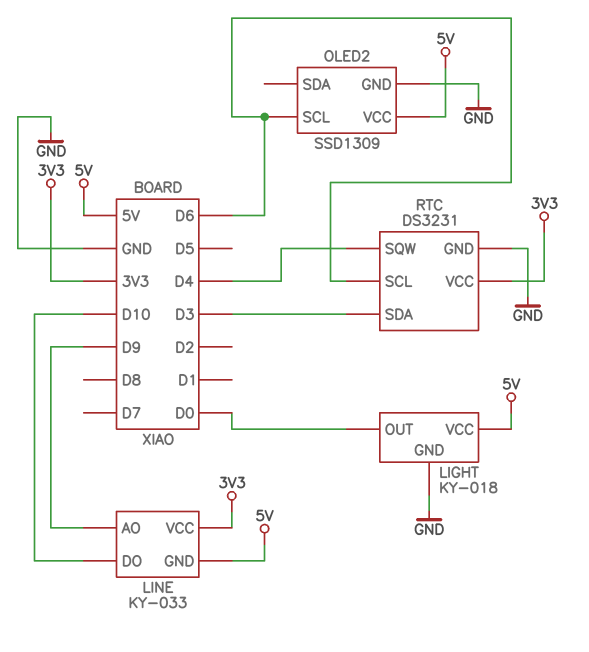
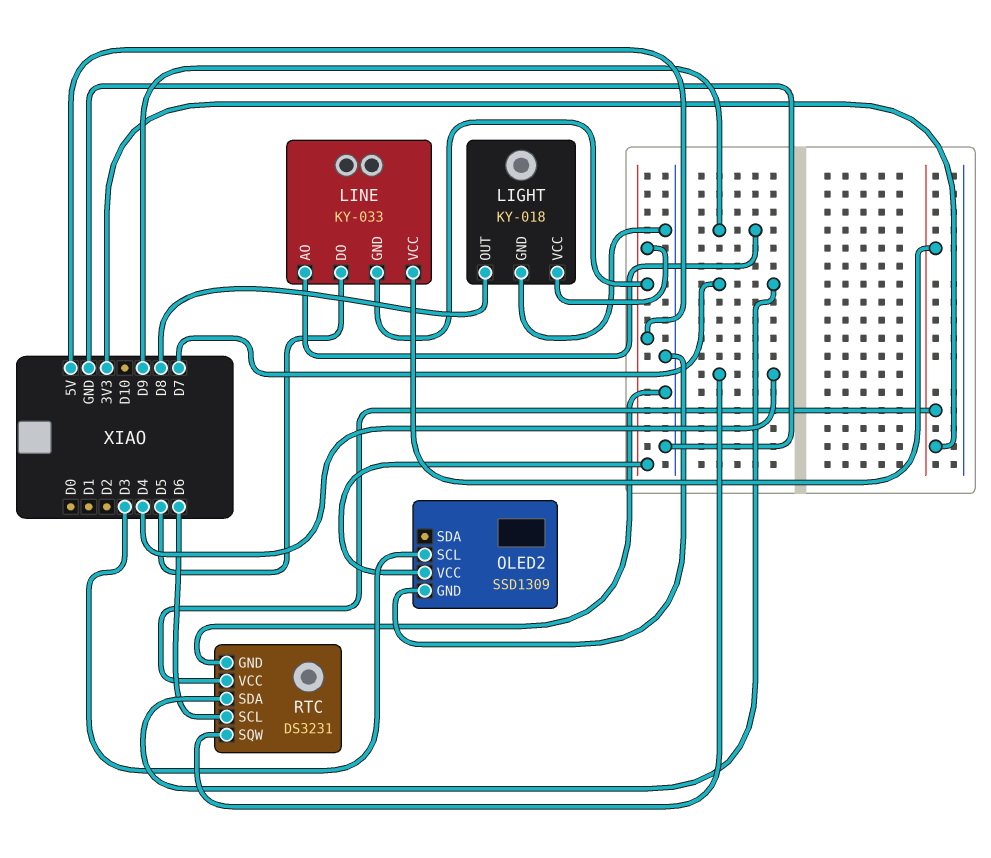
LIGHT pin OUT: D0 -> D8
LINE pin DO: D10 -> D5
OLED2 pin SCL: D6 -> D3
RTC pin SDA: D3 -> D7

